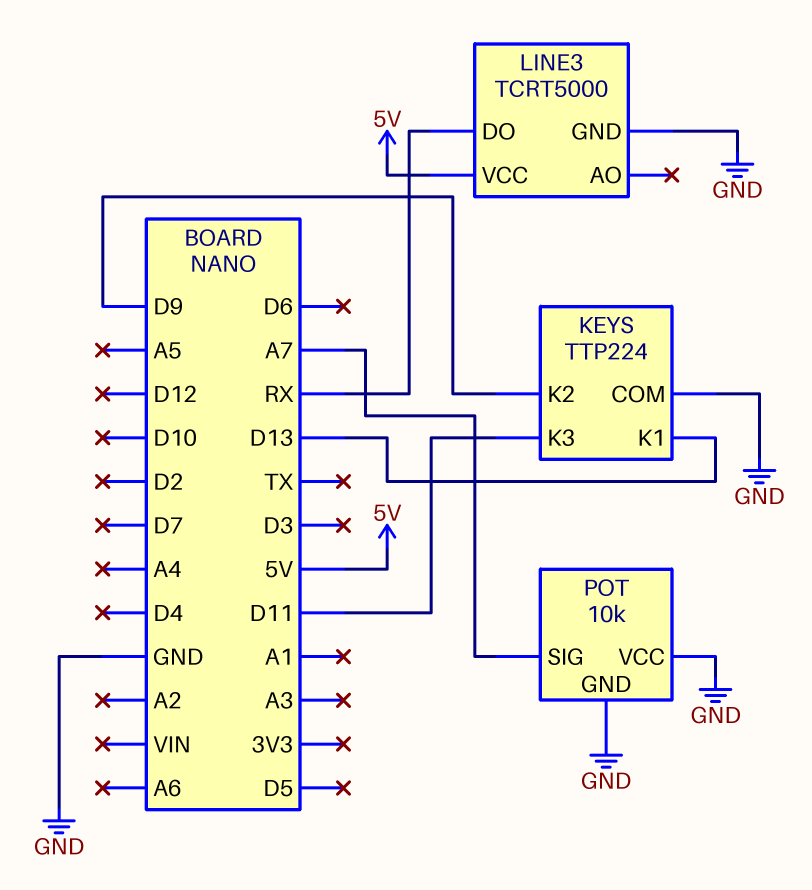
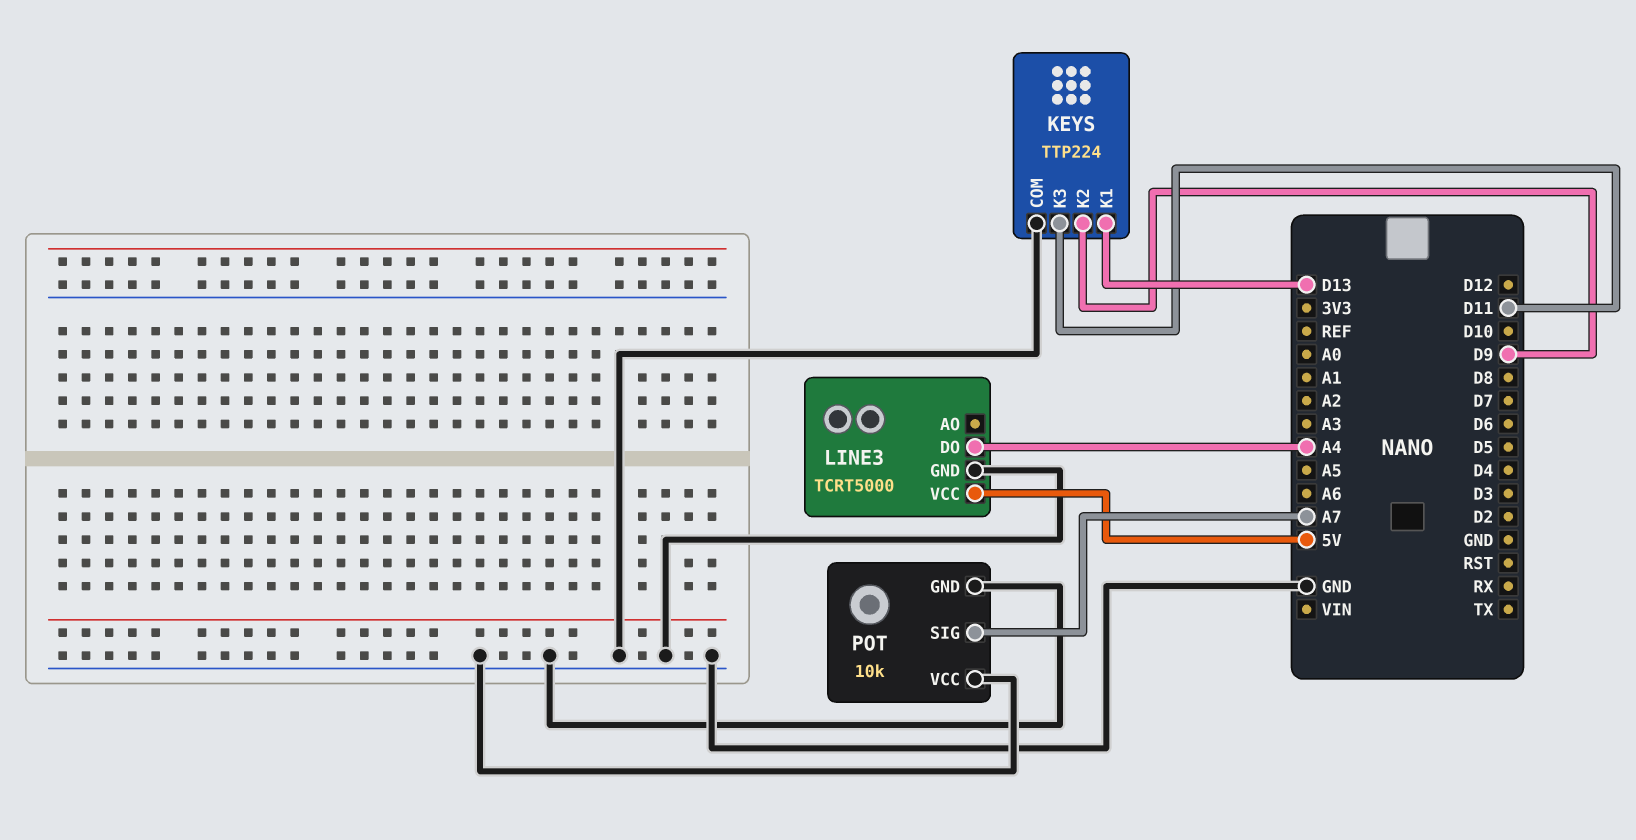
LINE3 pin DO: RX -> A4

